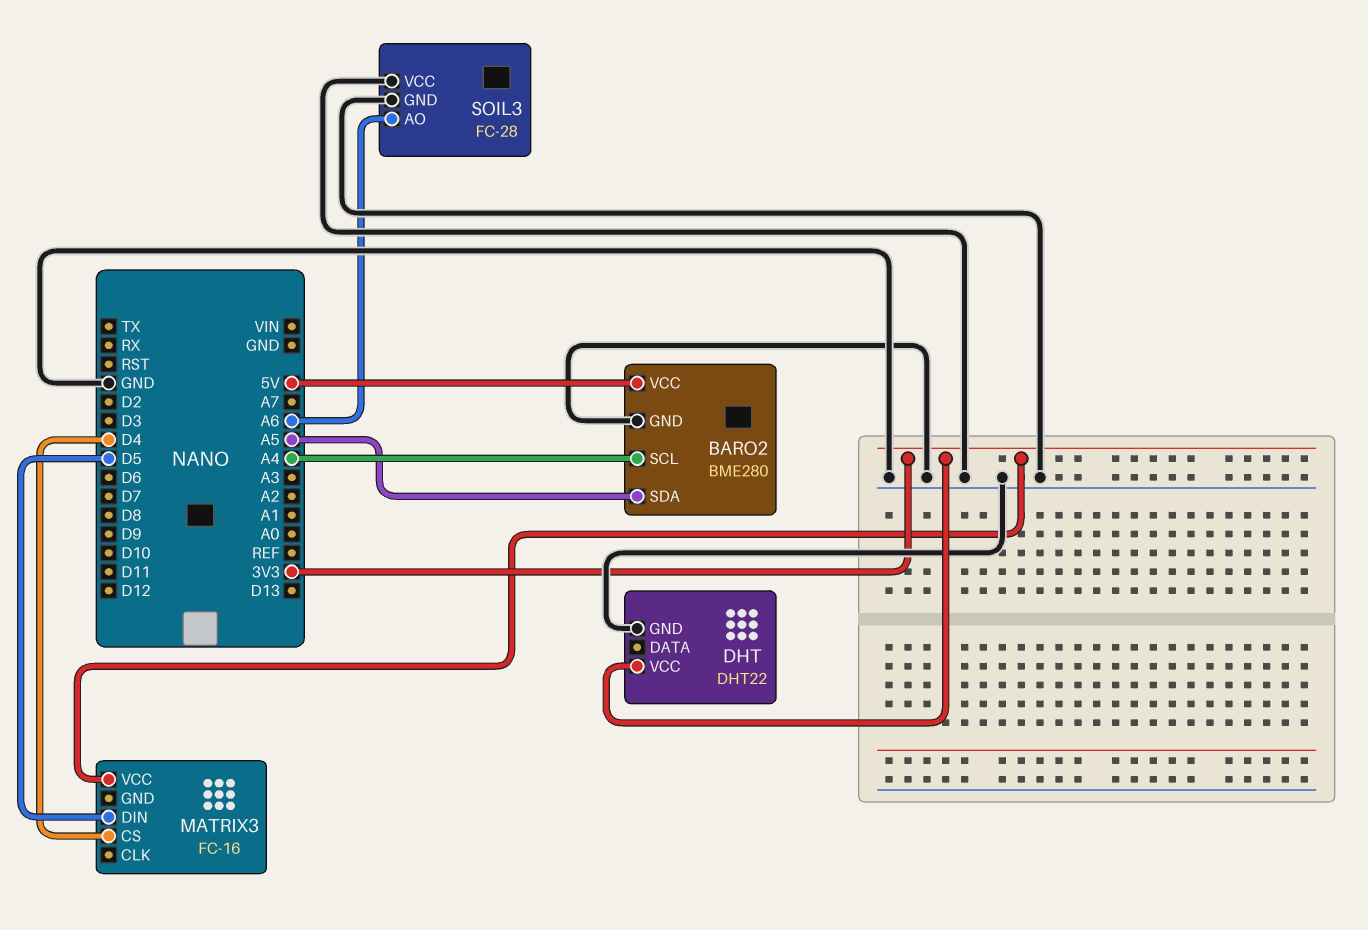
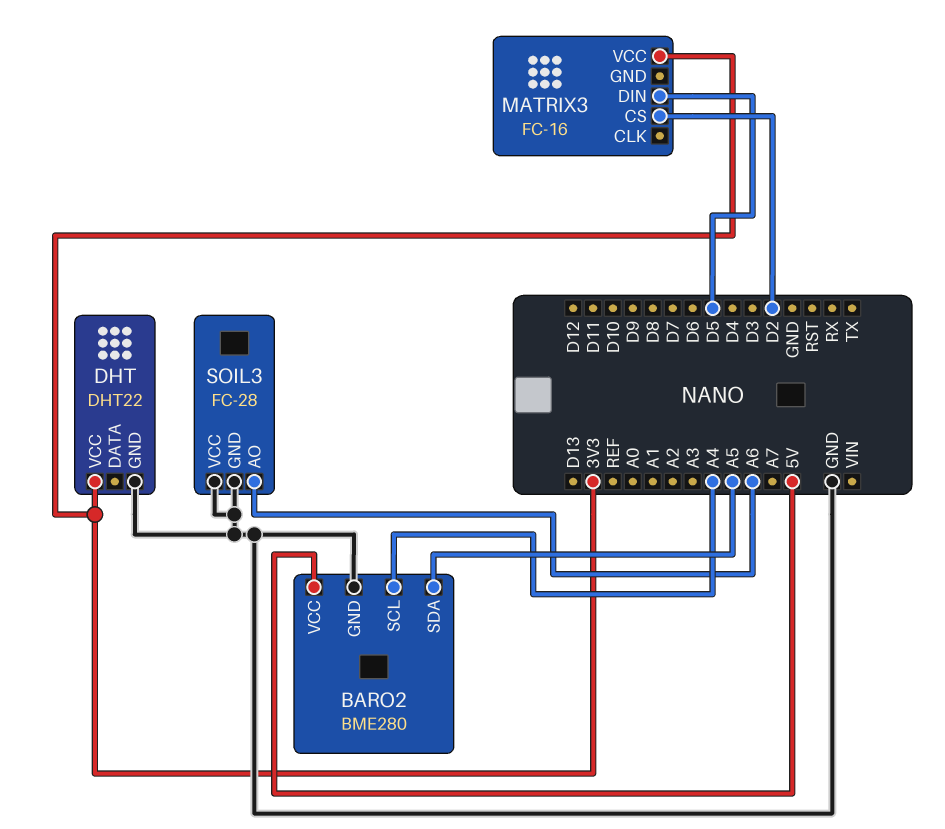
MATRIX3 pin CS: D4 -> D2

